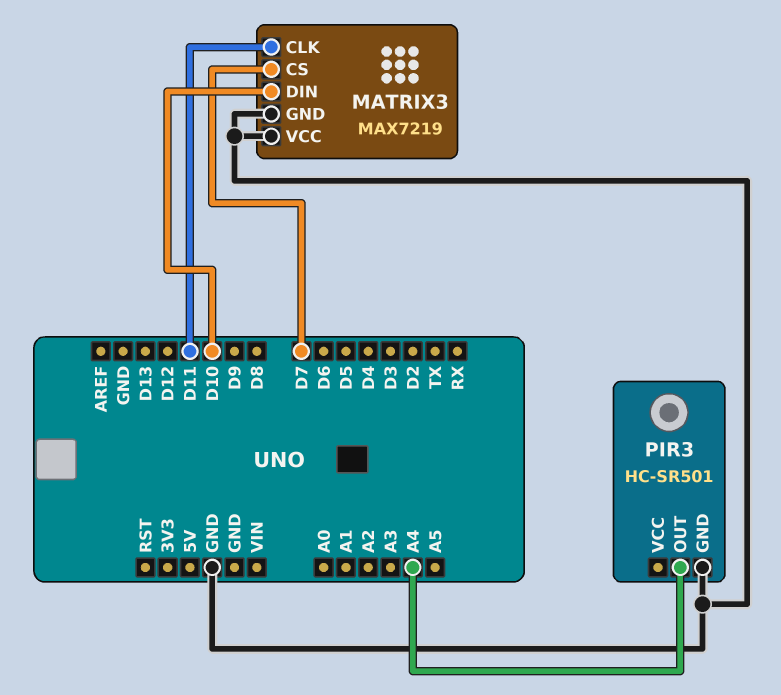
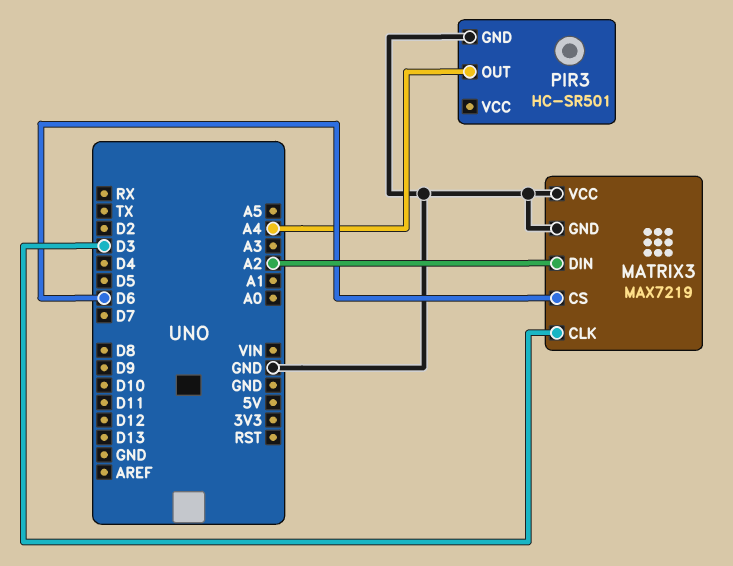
MATRIX3 pin CLK: D11 -> D3
MATRIX3 pin CS: D7 -> D6
MATRIX3 pin DIN: D10 -> A2

